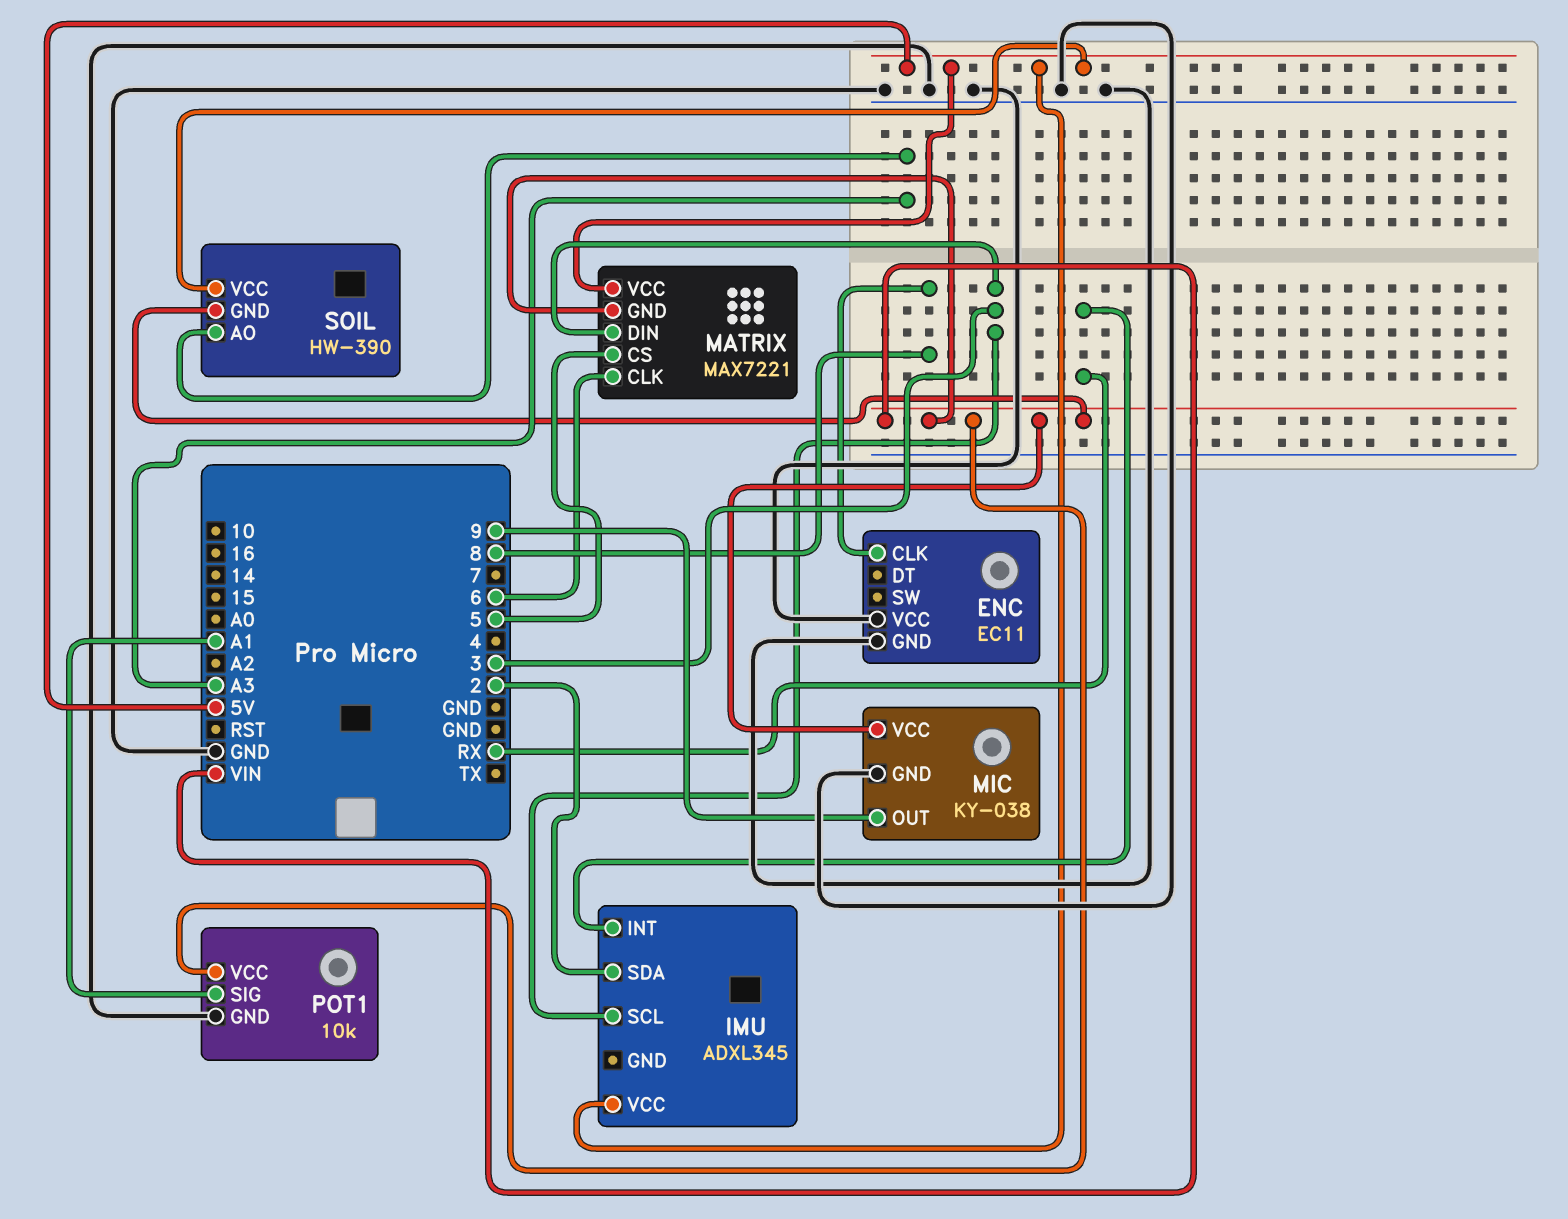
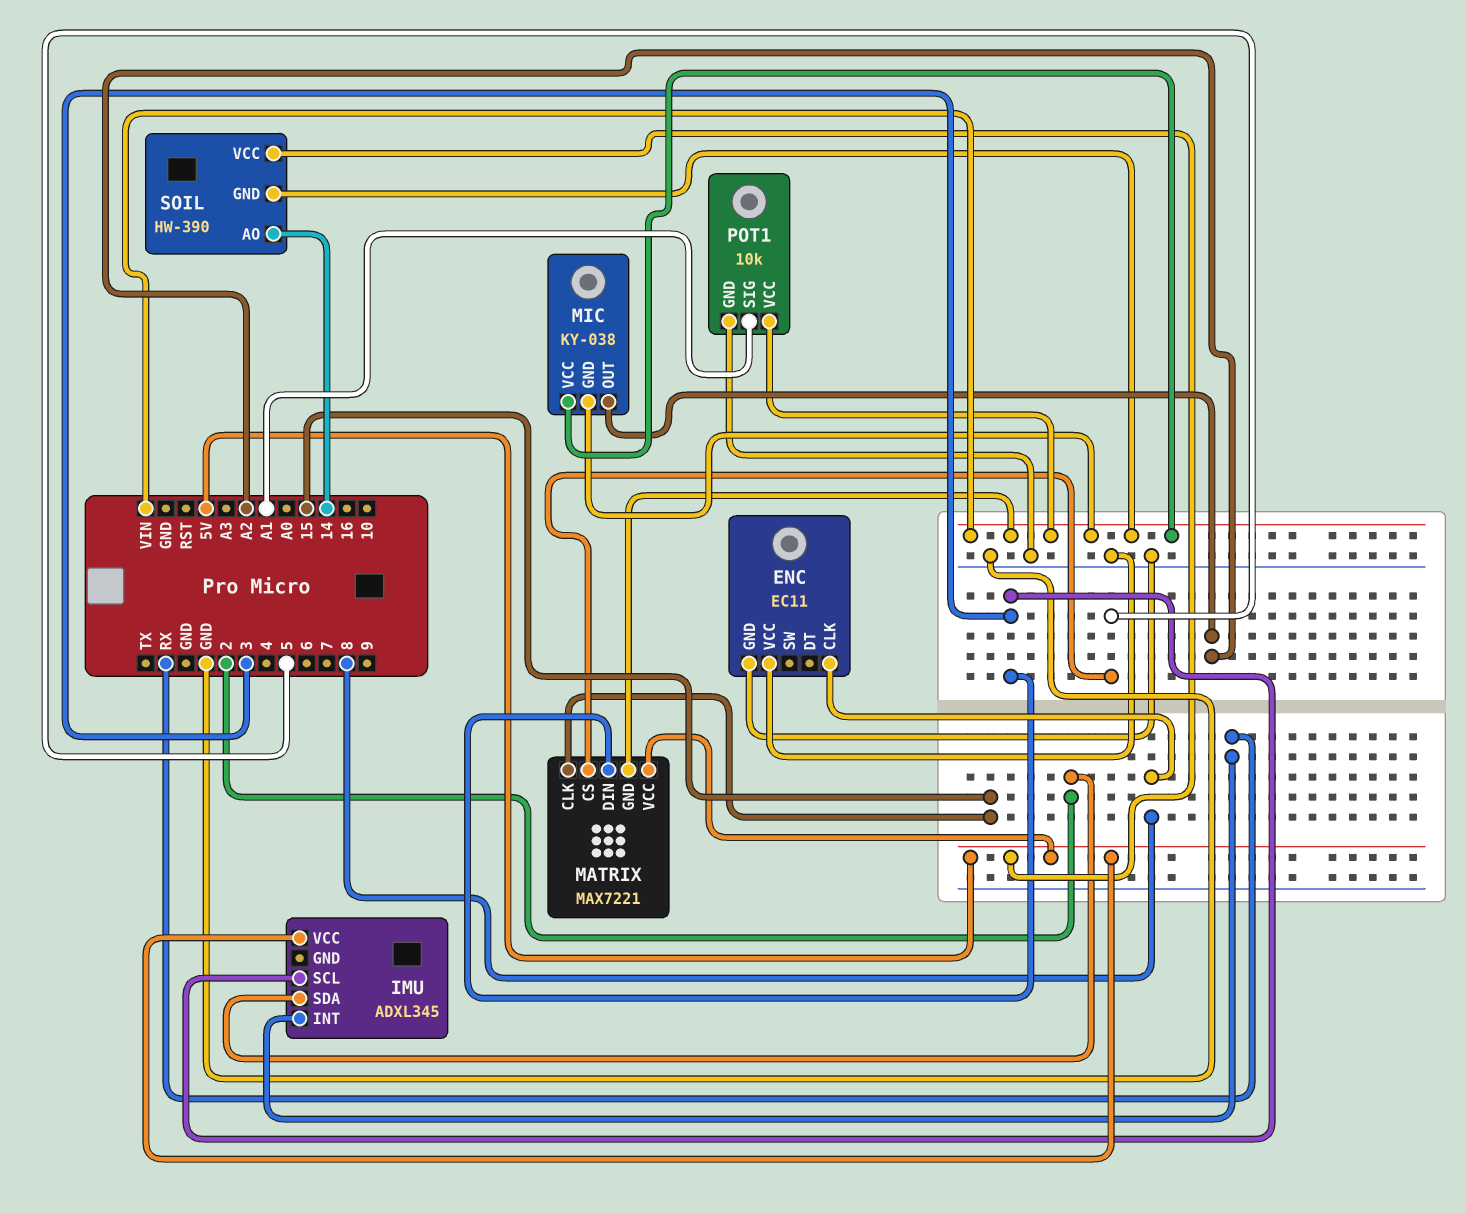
MATRIX pin CLK: 6 -> 15
MIC pin GND: GND -> VIN
MIC pin OUT: 9 -> A2
SOIL pin AO: A3 -> 14

